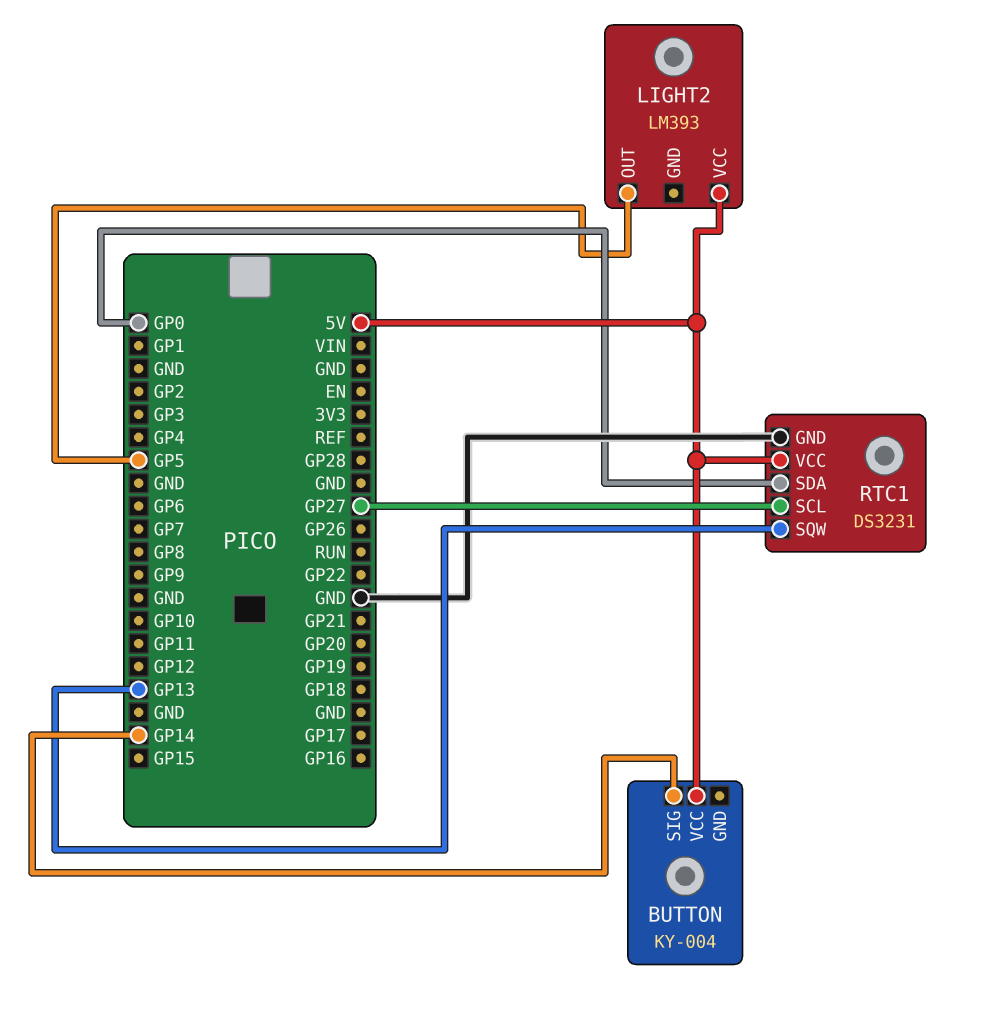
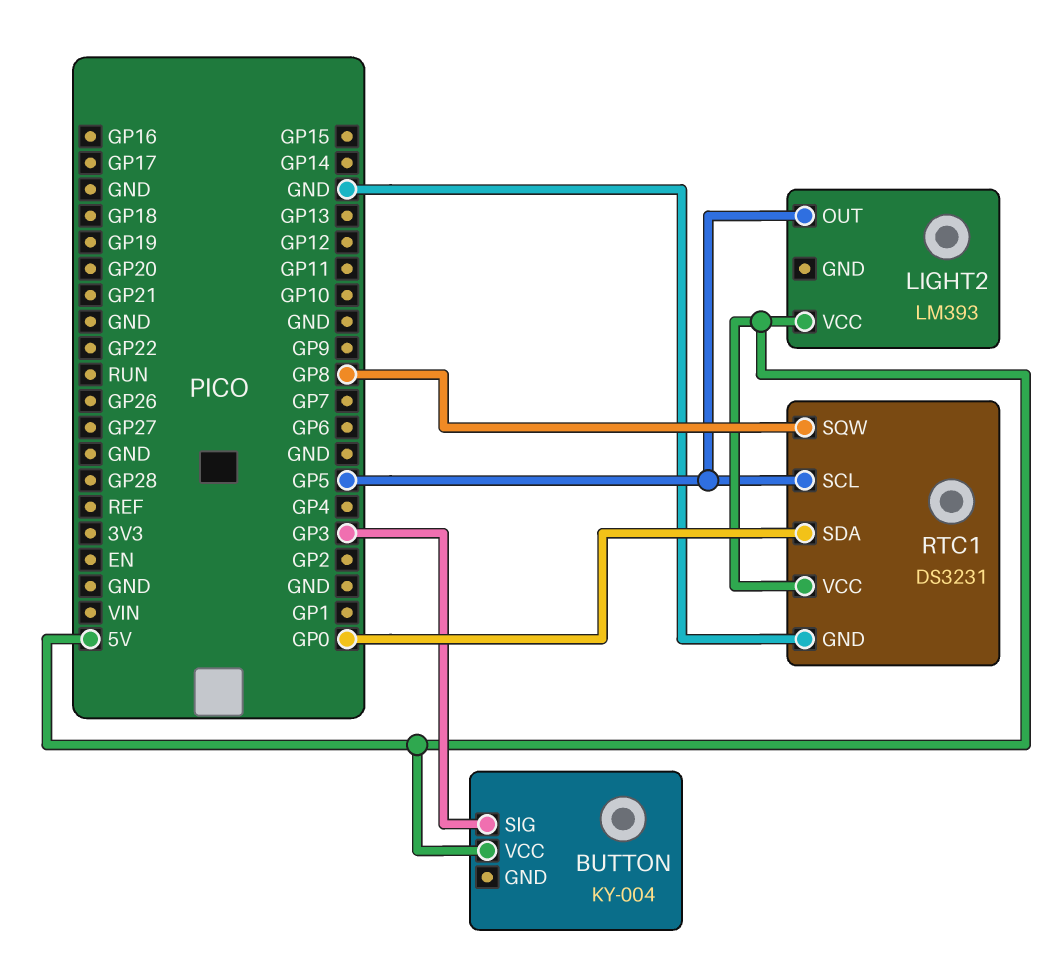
BUTTON pin SIG: GP14 -> GP3
RTC1 pin SCL: GP27 -> GP5
RTC1 pin SQW: GP13 -> GP8

